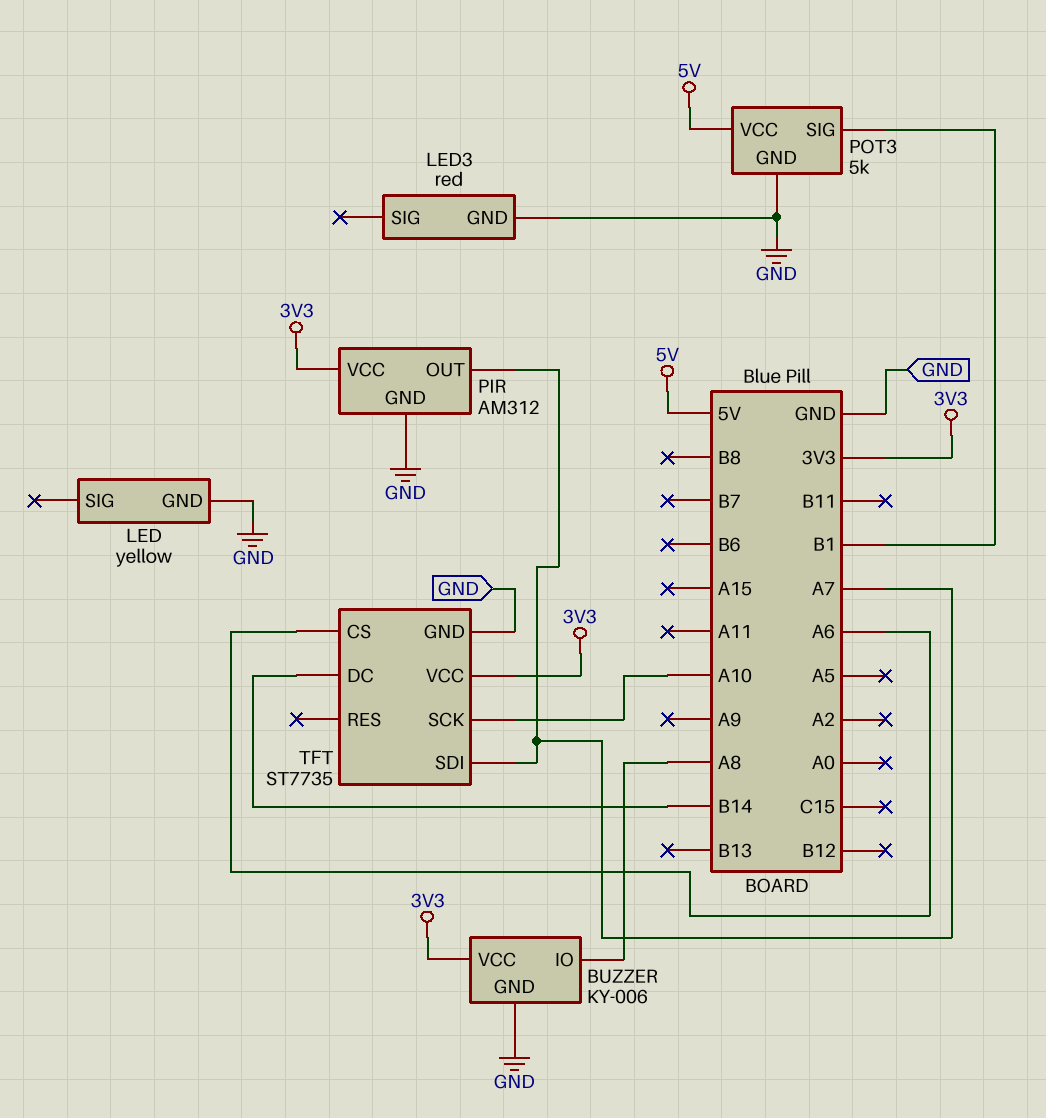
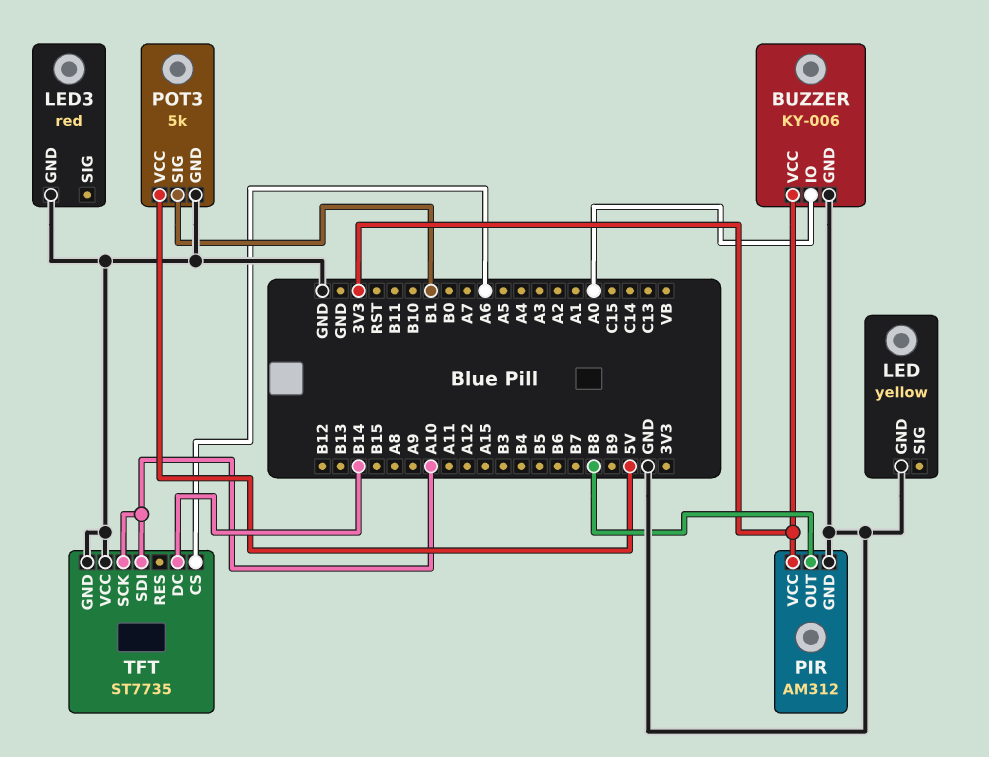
BUZZER pin IO: A8 -> A0
PIR pin OUT: A7 -> B8
TFT pin SDI: A7 -> A10
TFT pin VCC: 3V3 -> GND

